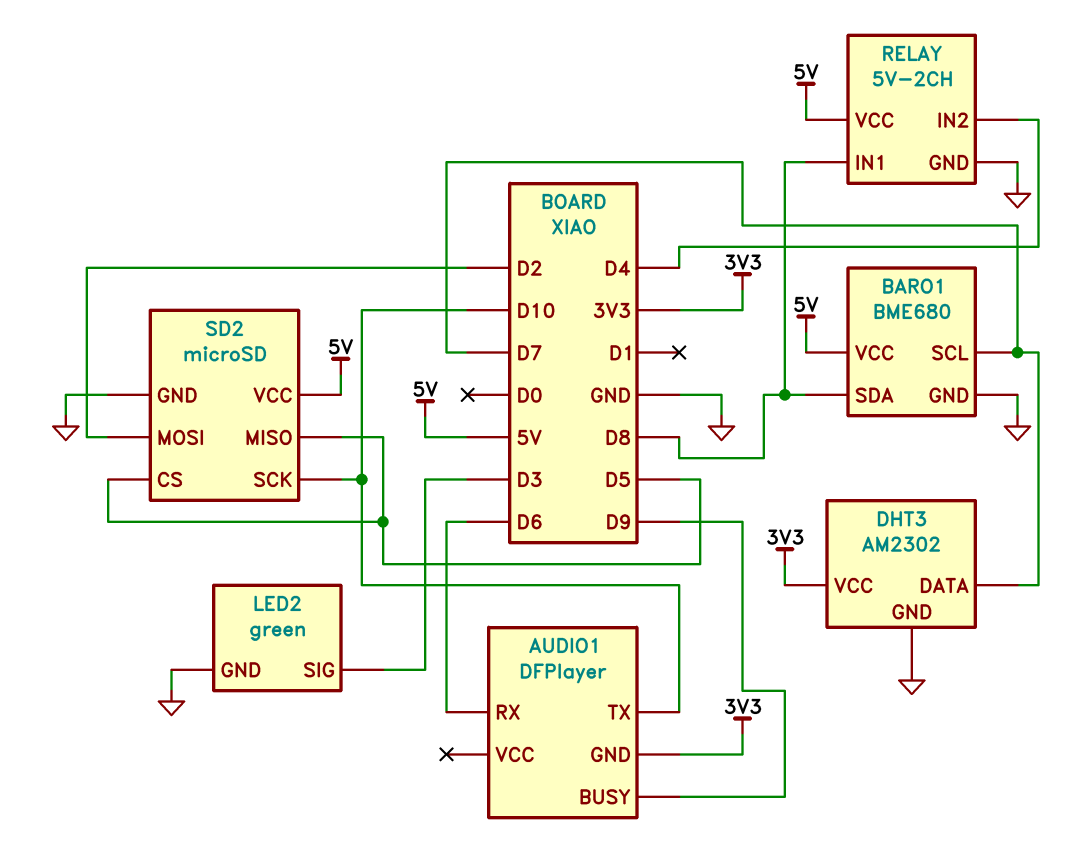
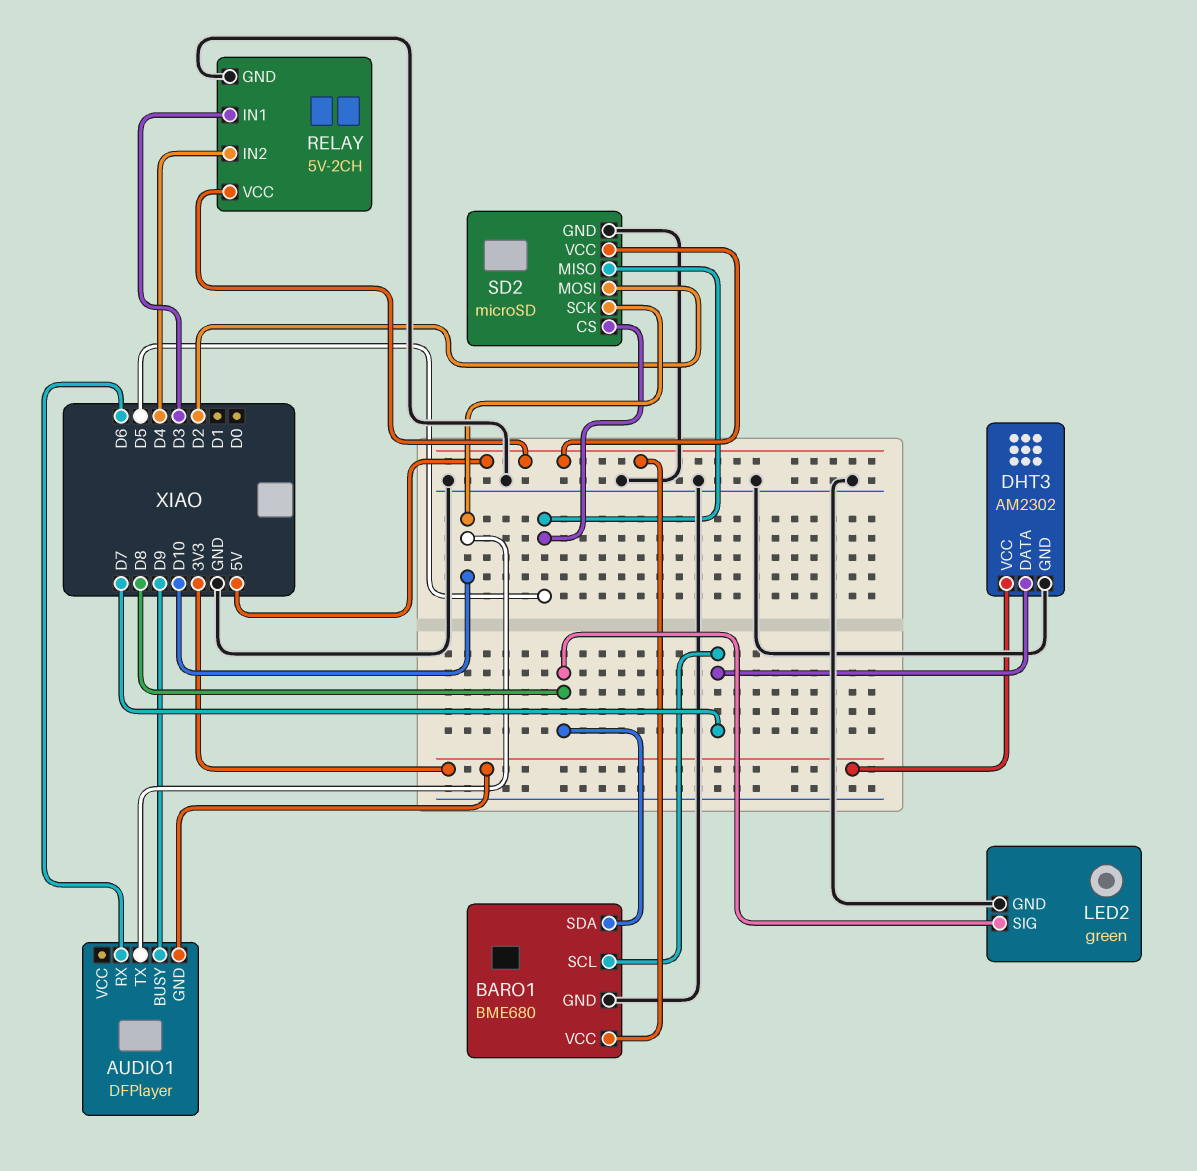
LED2 pin SIG: D3 -> D8
RELAY pin IN1: D8 -> D3

